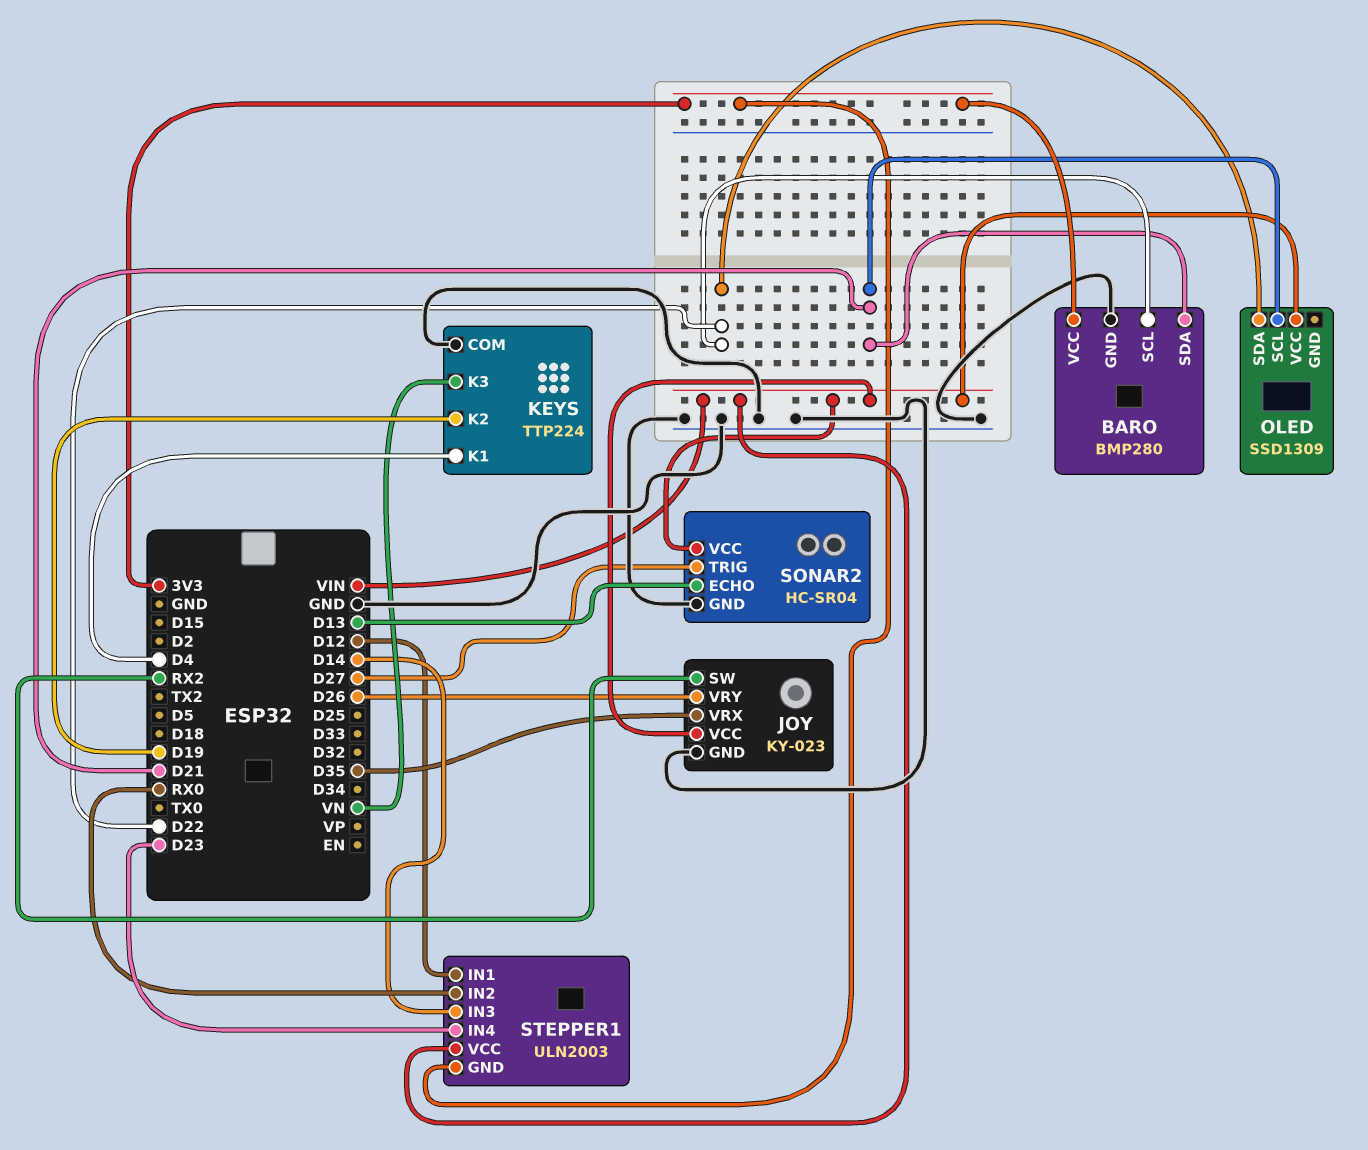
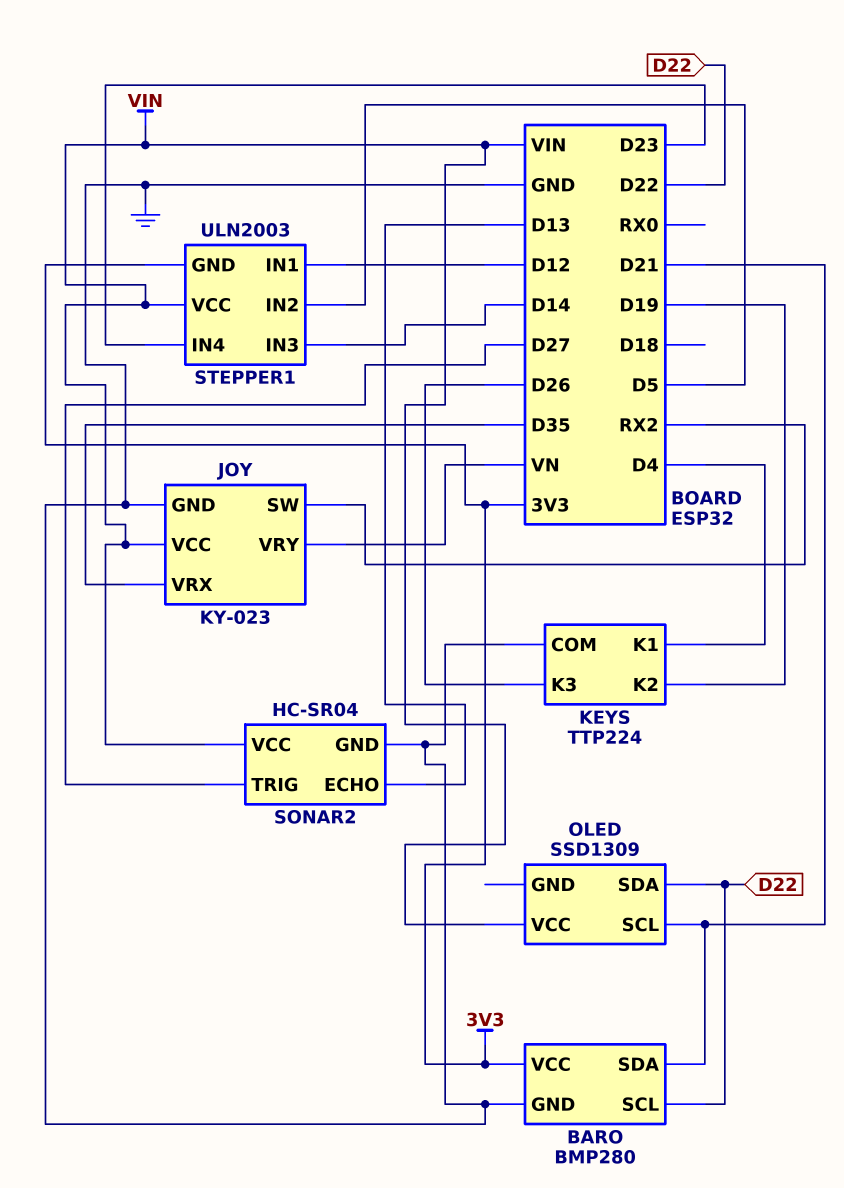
JOY pin VRY: D26 -> VN
KEYS pin K3: VN -> D26
STEPPER1 pin IN2: RX0 -> D5

